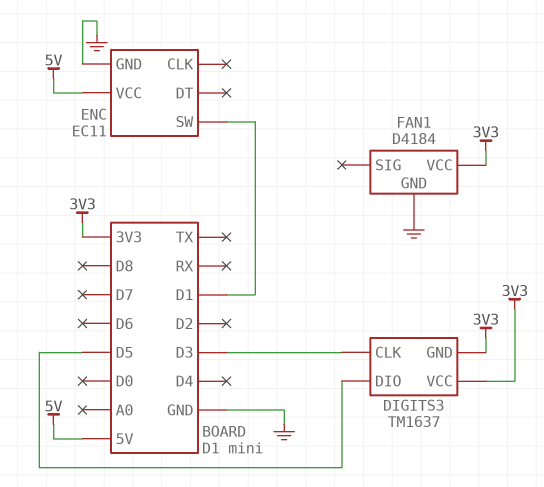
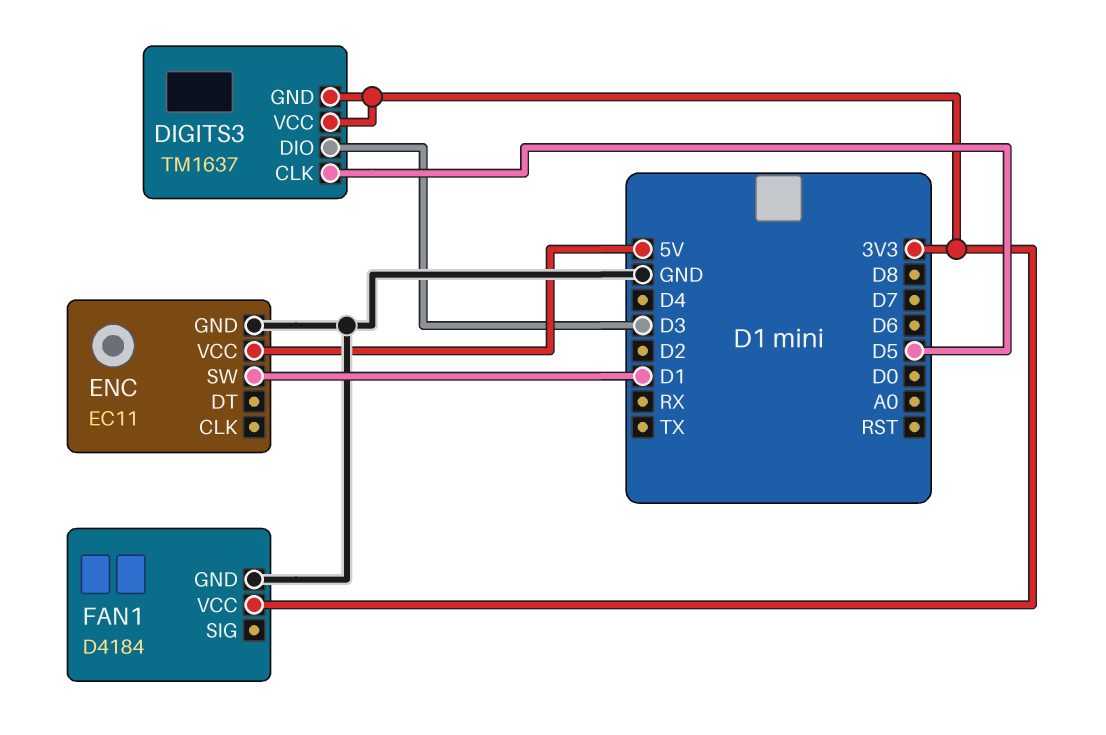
DIGITS3 pin CLK: D3 -> D5
DIGITS3 pin DIO: D5 -> D3

